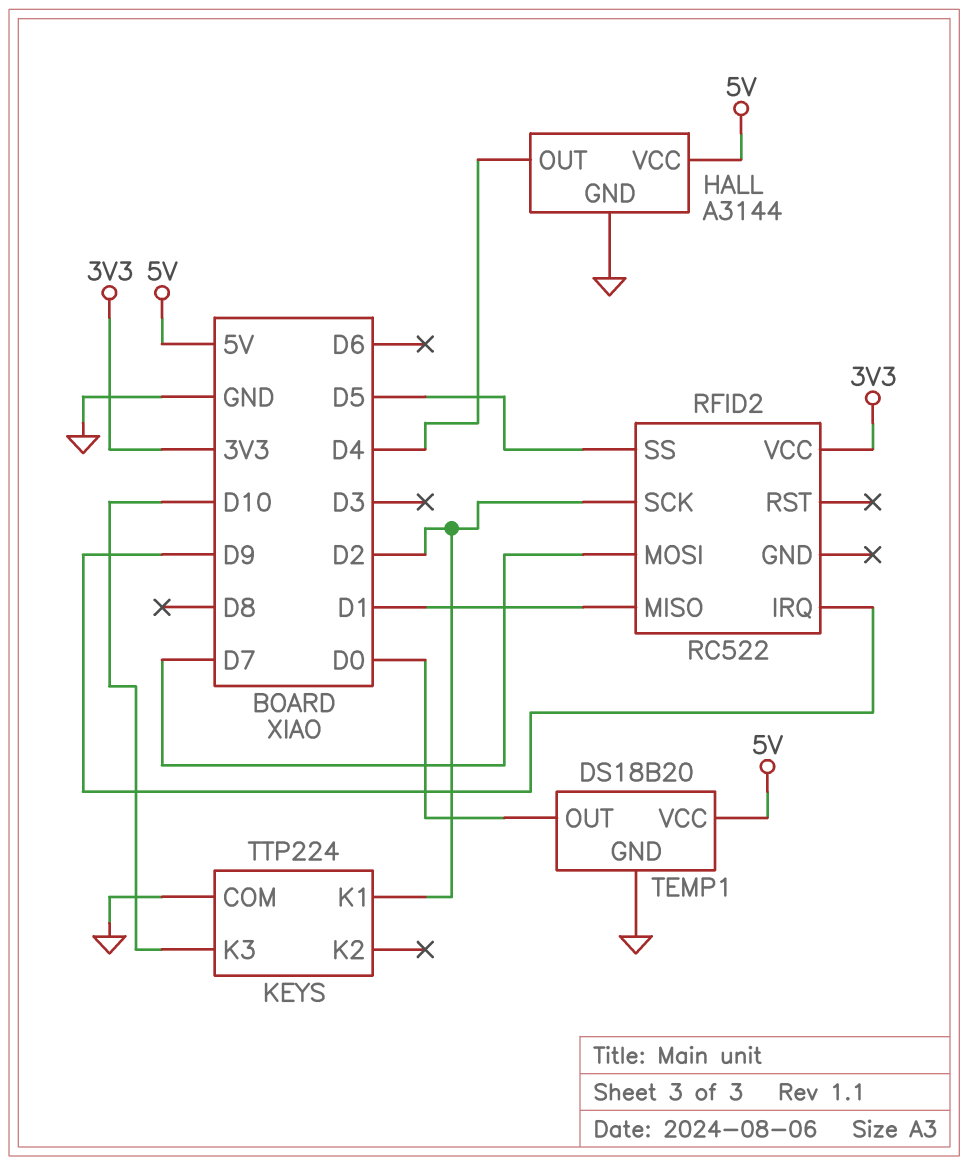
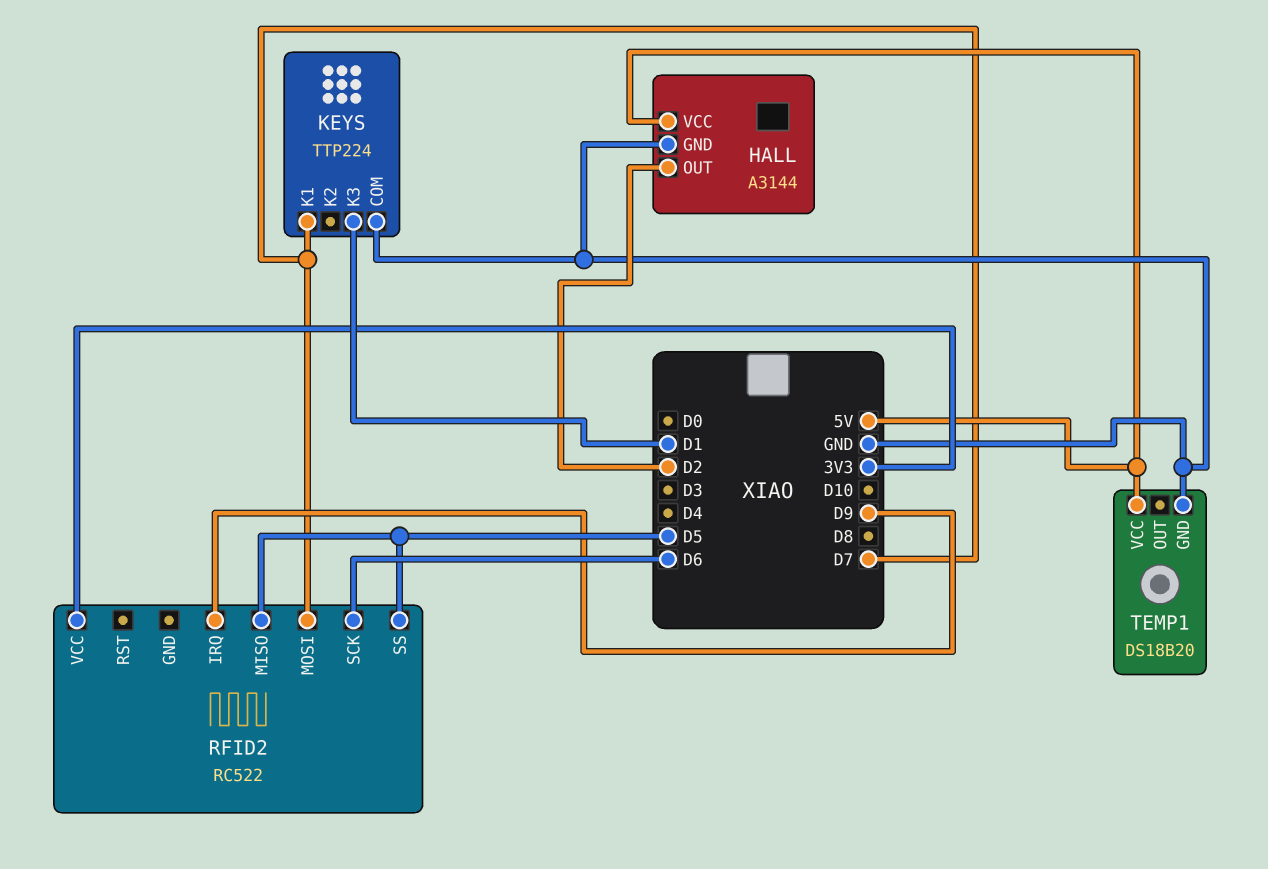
HALL pin OUT: D4 -> D2
KEYS pin K1: D2 -> D7
KEYS pin K3: D10 -> D1
RFID2 pin MISO: D1 -> D5
RFID2 pin SCK: D2 -> D6
TEMP1 pin OUT: D0 -> none

